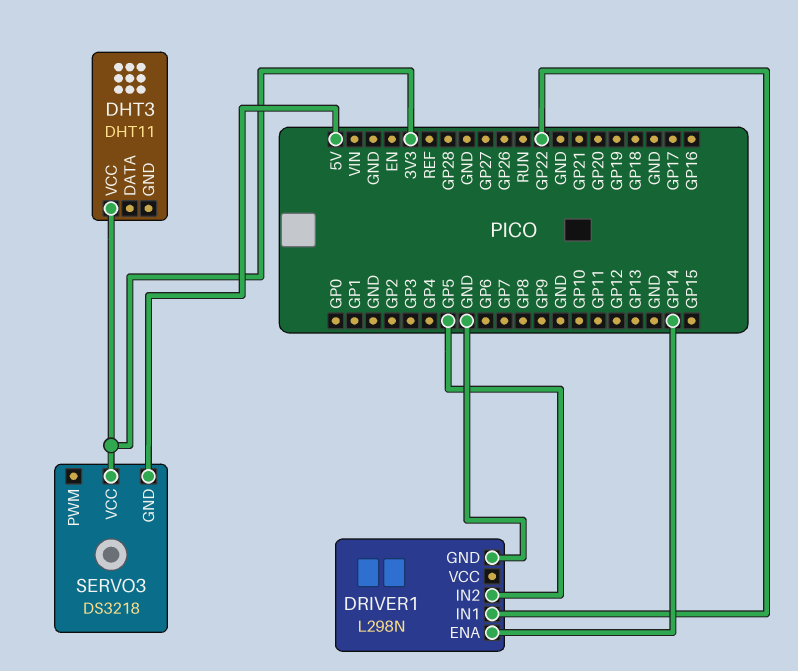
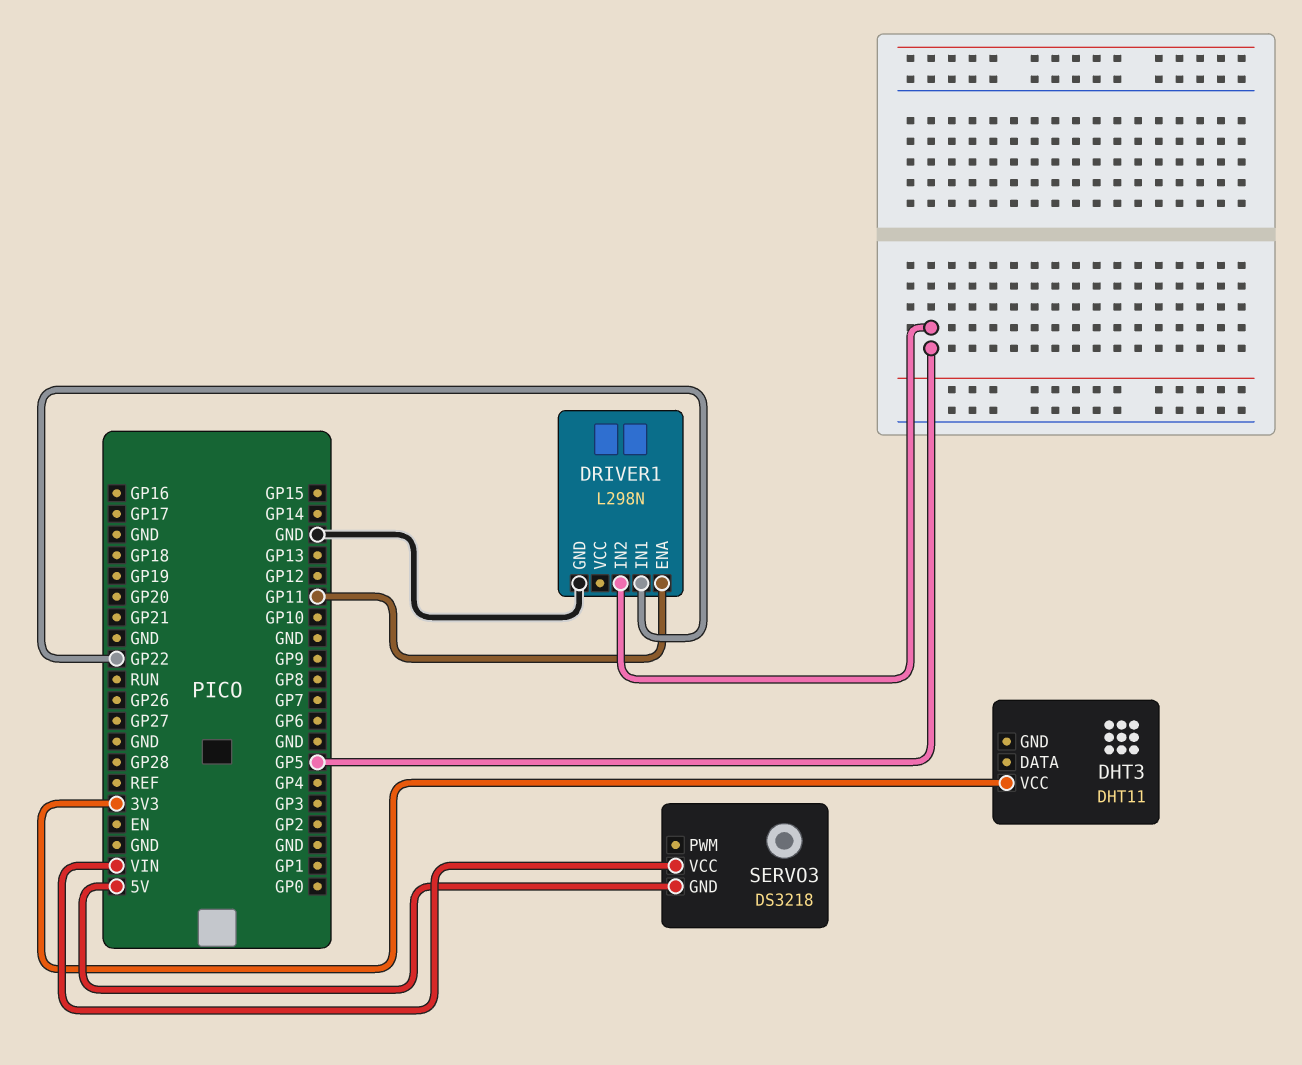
DRIVER1 pin ENA: GP14 -> GP11
SERVO3 pin VCC: 3V3 -> VIN

